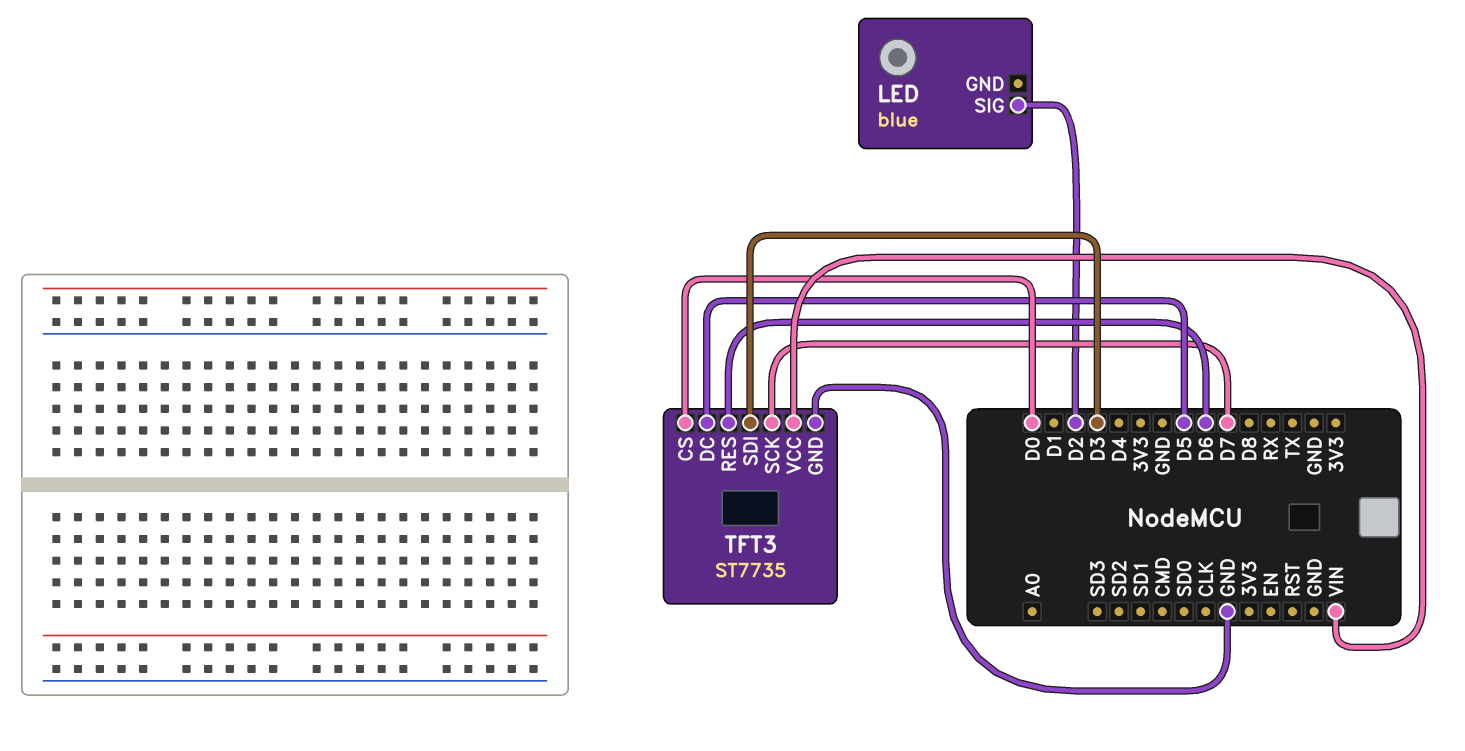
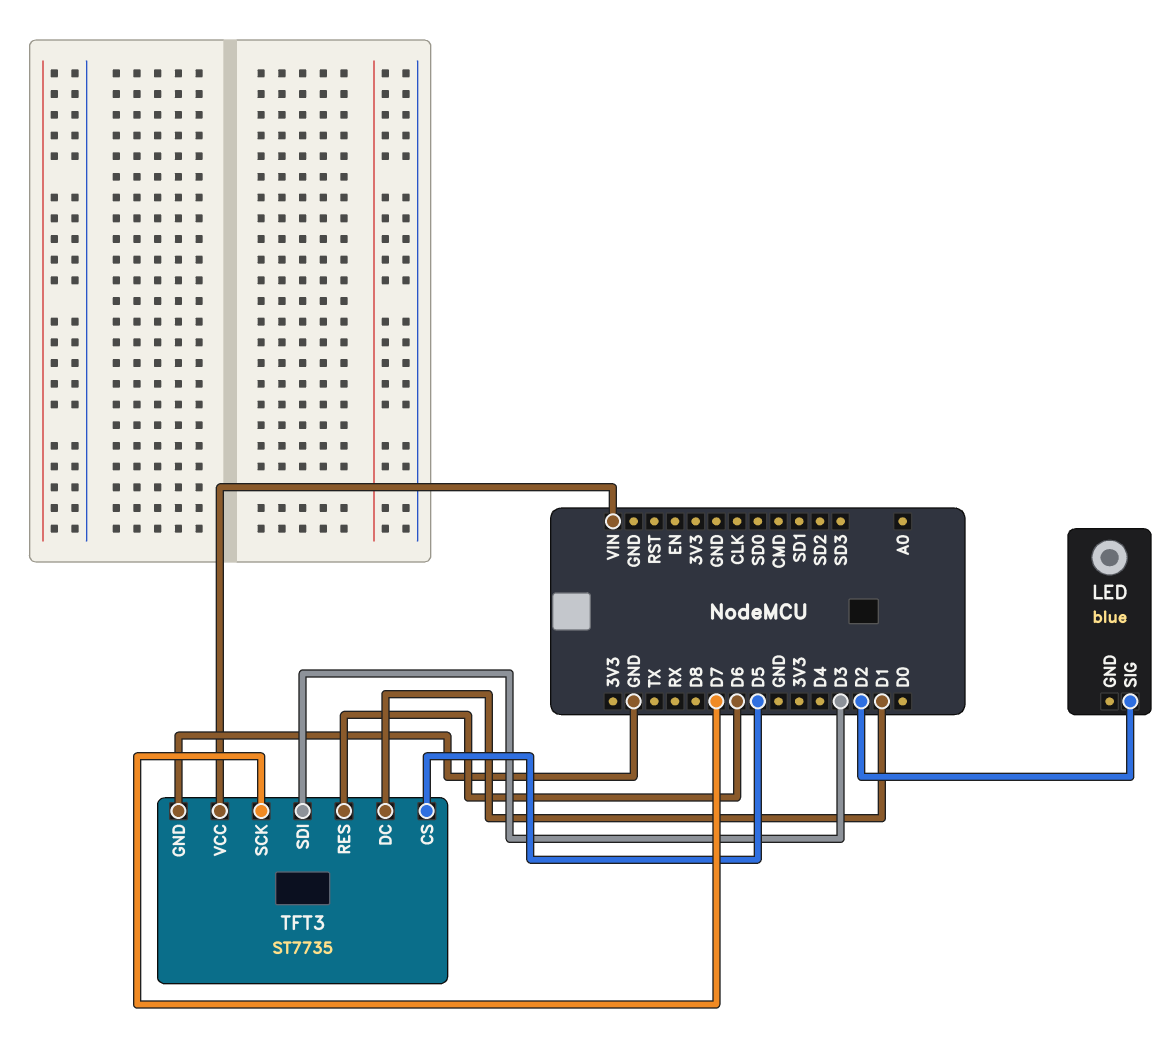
TFT3 pin CS: D0 -> D5
TFT3 pin DC: D5 -> D1

